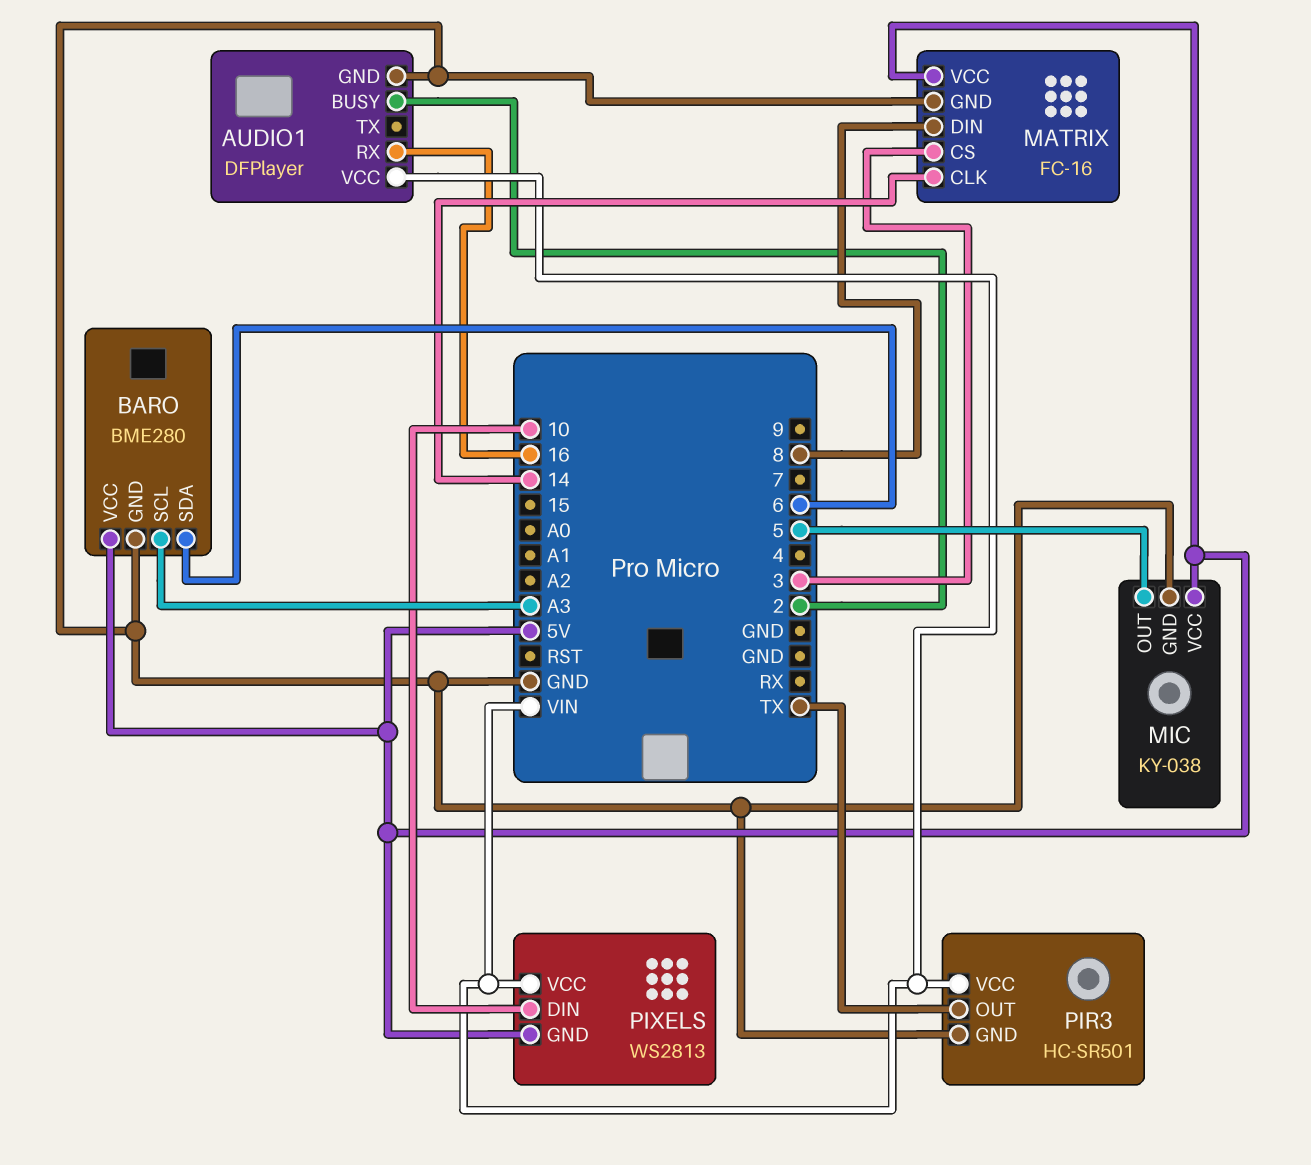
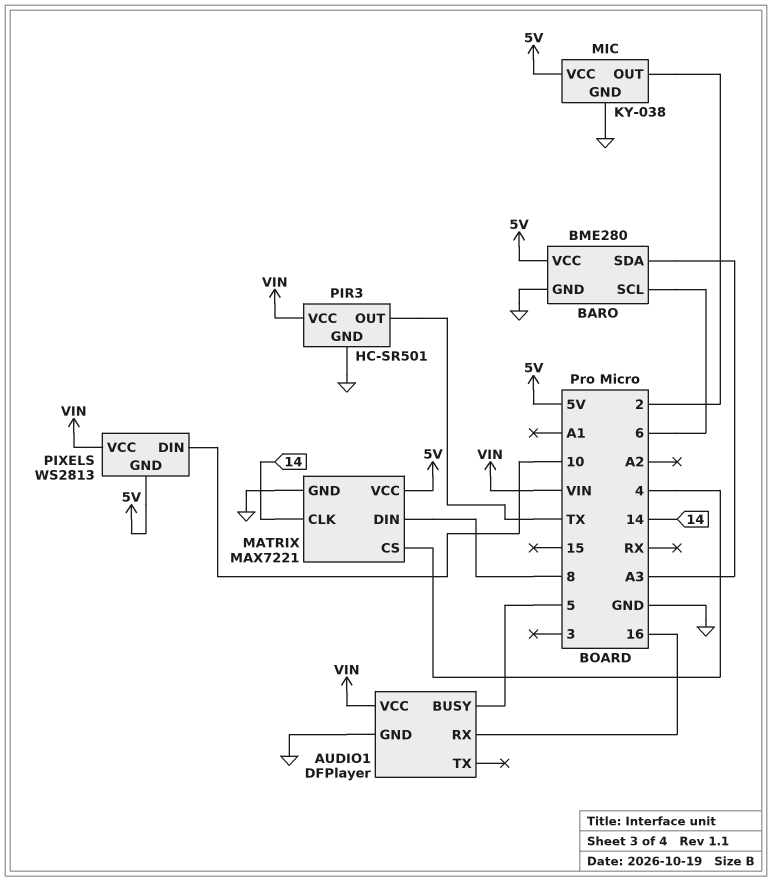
AUDIO1 pin BUSY: 2 -> 5
BARO pin SCL: A3 -> 6
BARO pin SDA: 6 -> A3
MATRIX: FC-16 -> MAX7221
MATRIX pin CS: 3 -> 4
MIC pin OUT: 5 -> 2

